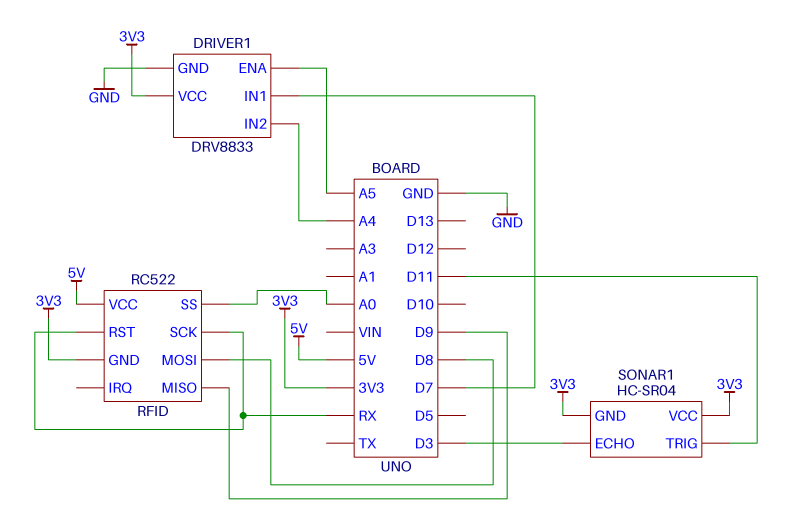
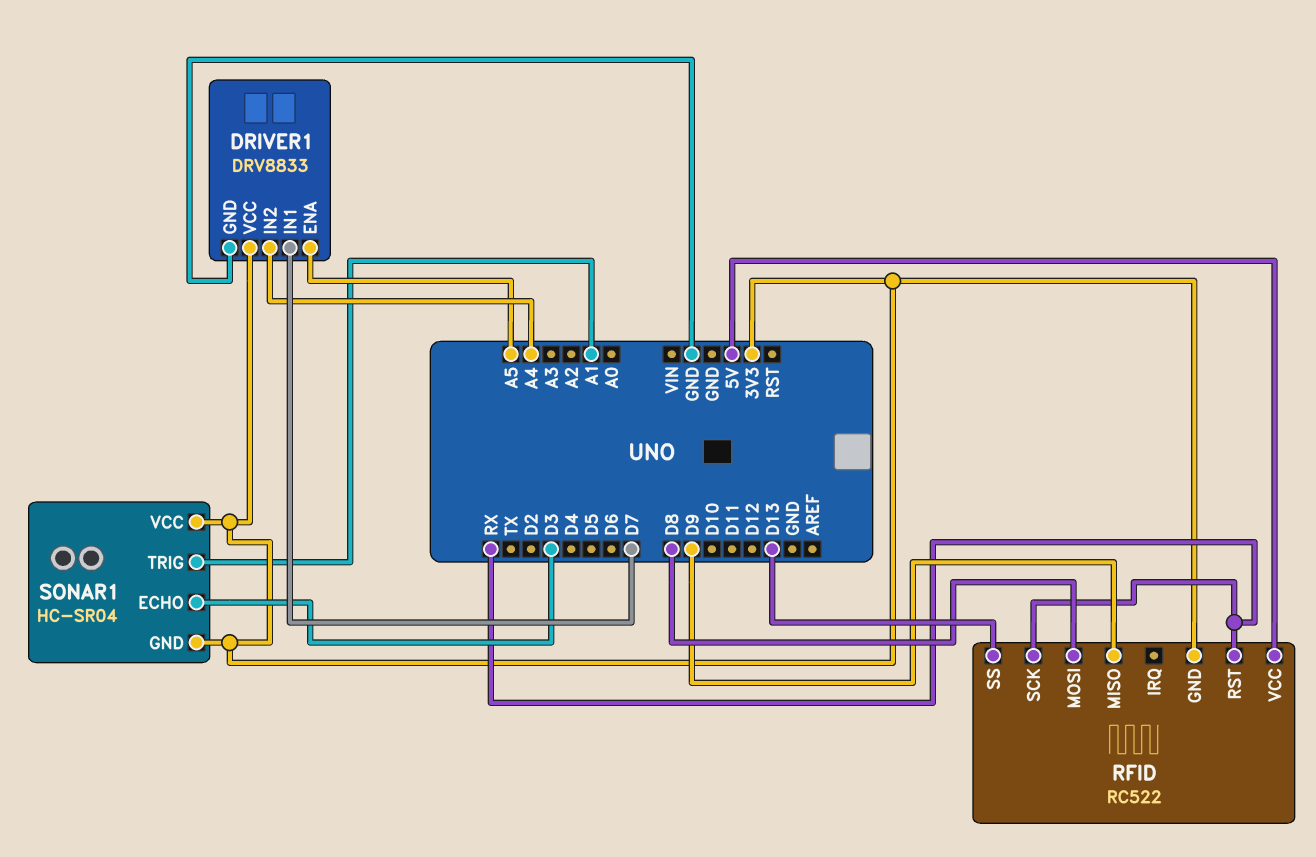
RFID pin SS: A0 -> D13
SONAR1 pin TRIG: D11 -> A1

